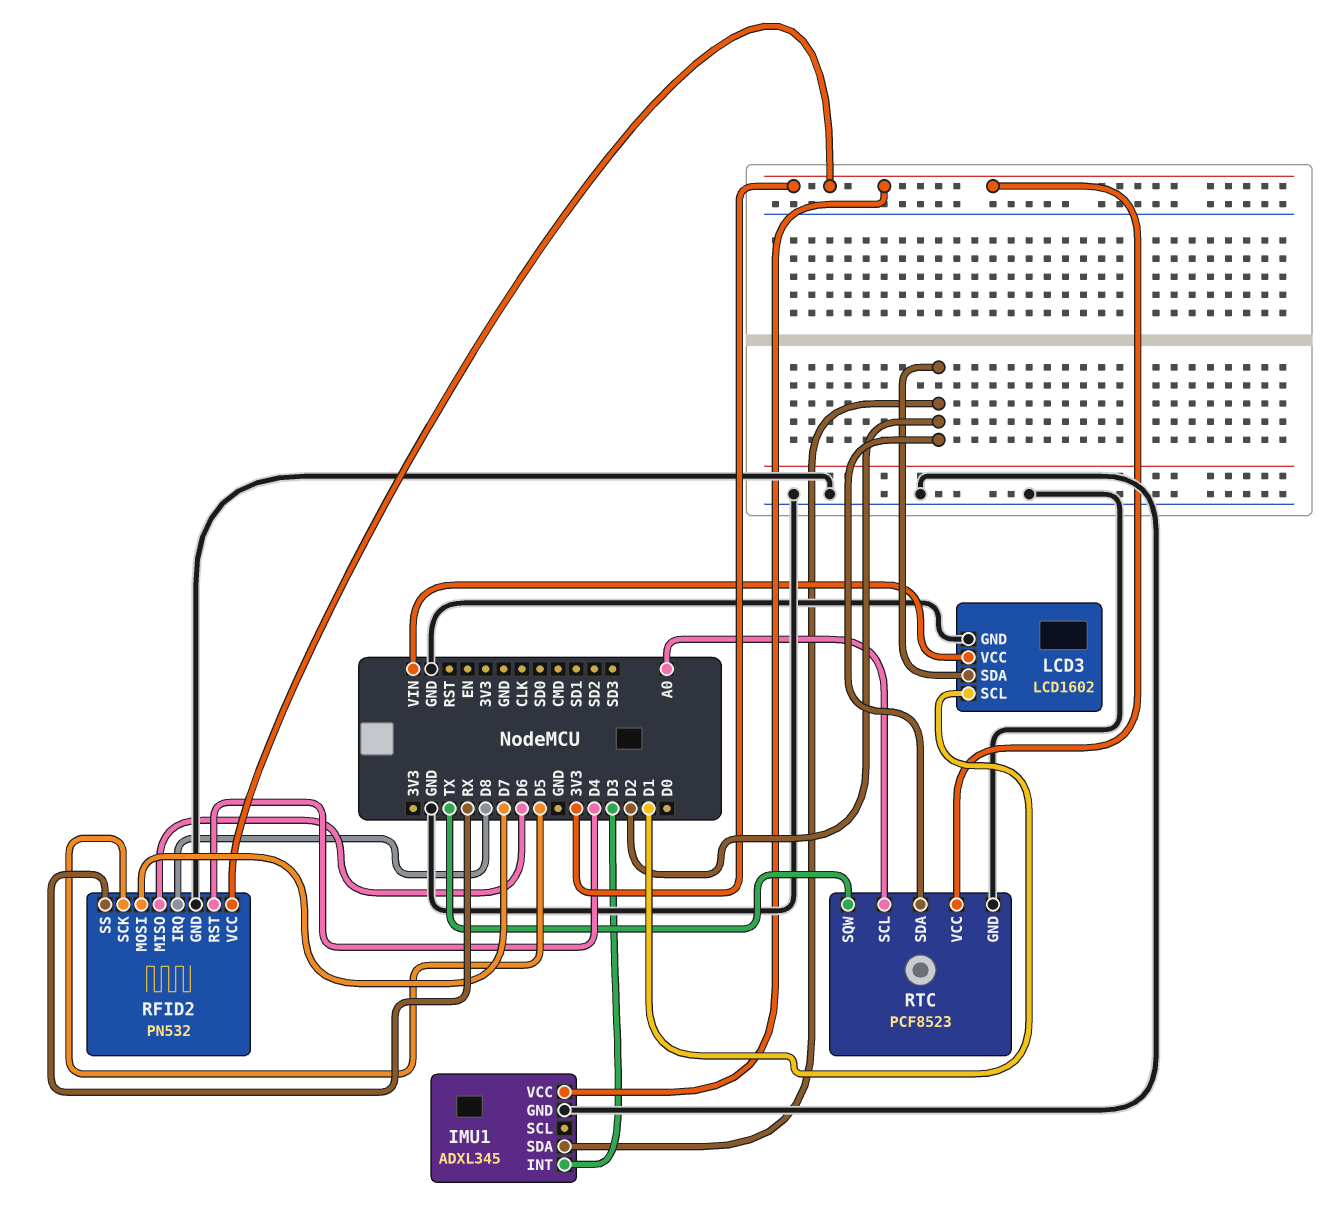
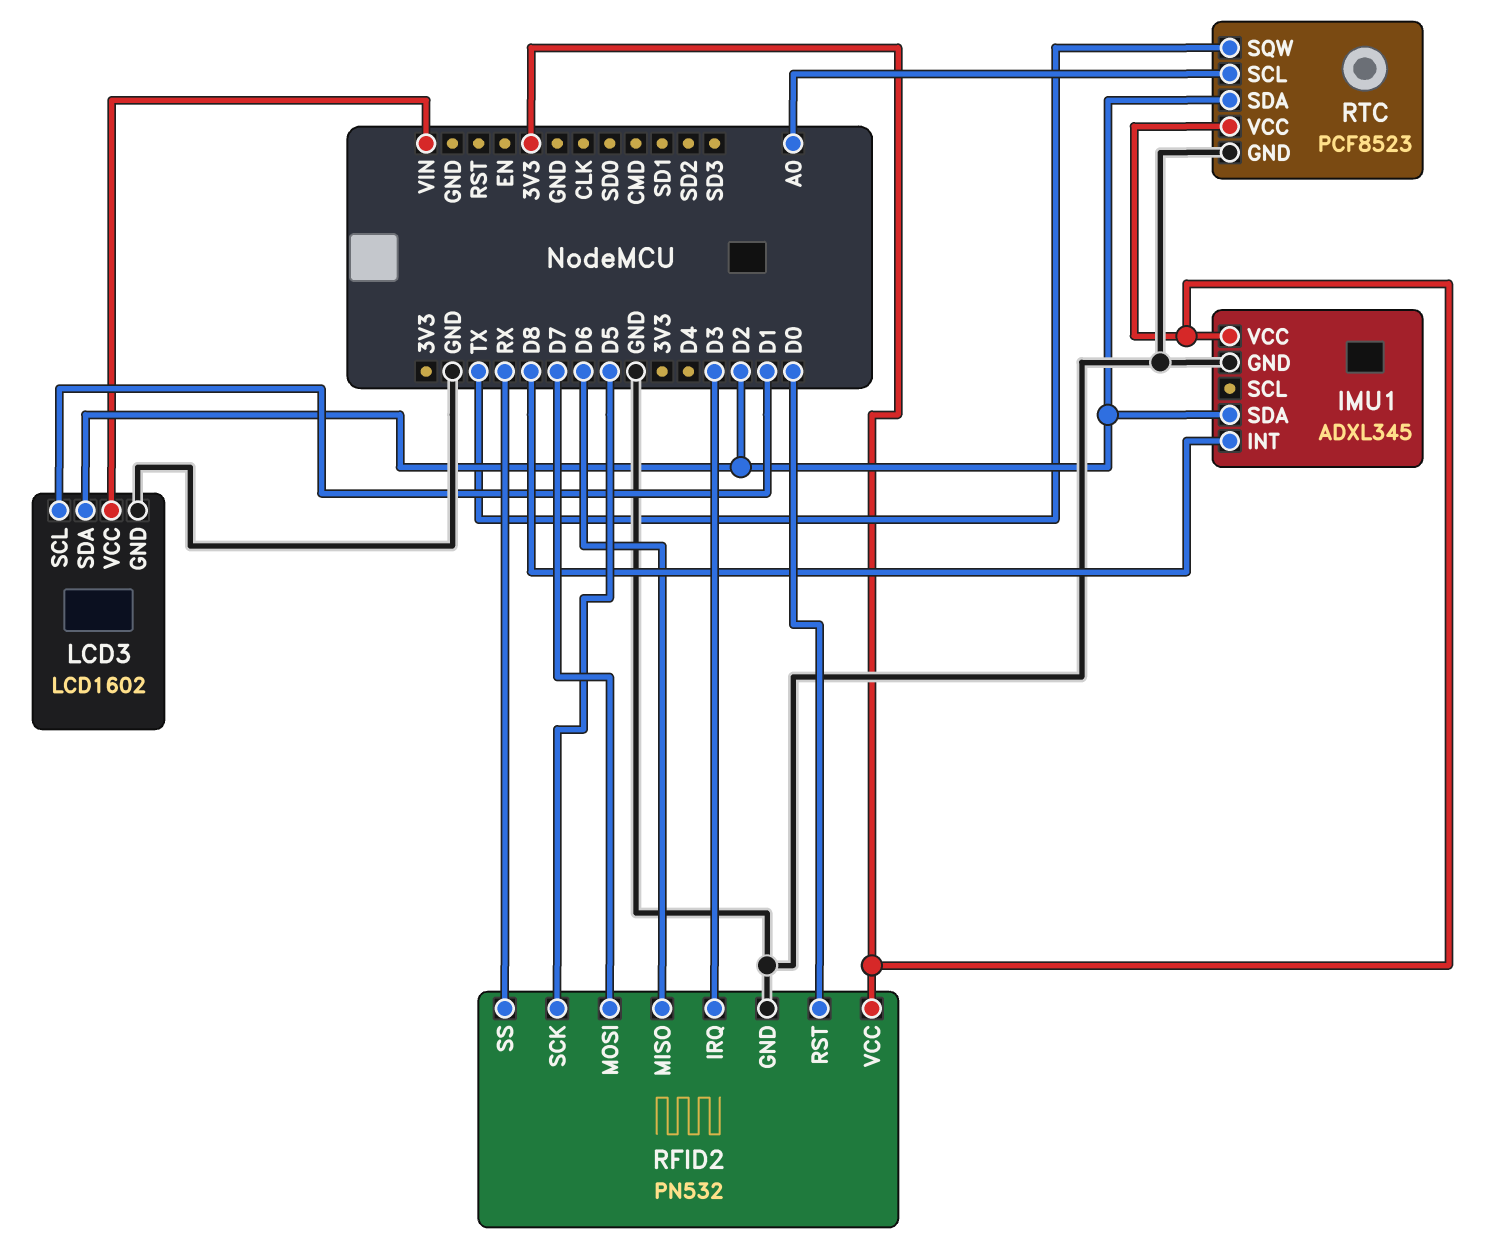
IMU1 pin INT: D3 -> D8
RFID2 pin IRQ: D8 -> D3
RFID2 pin RST: D4 -> D0

